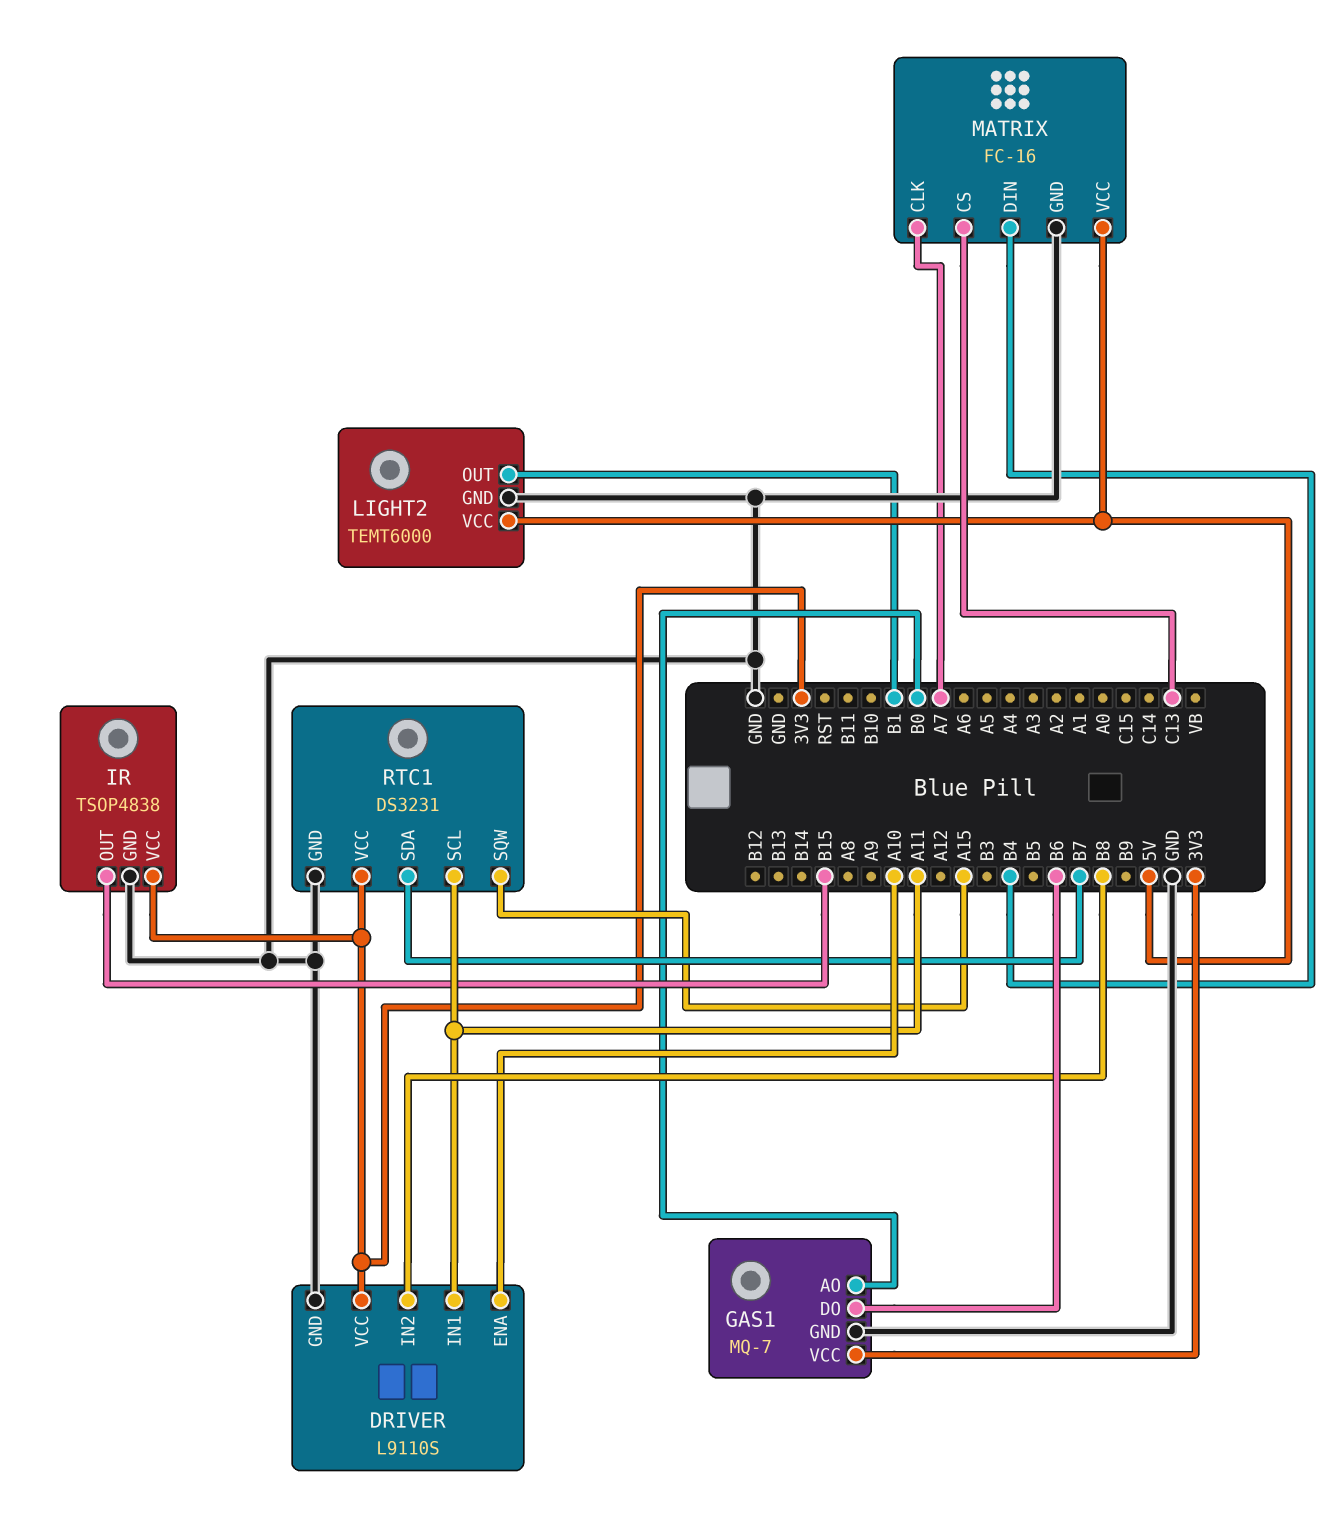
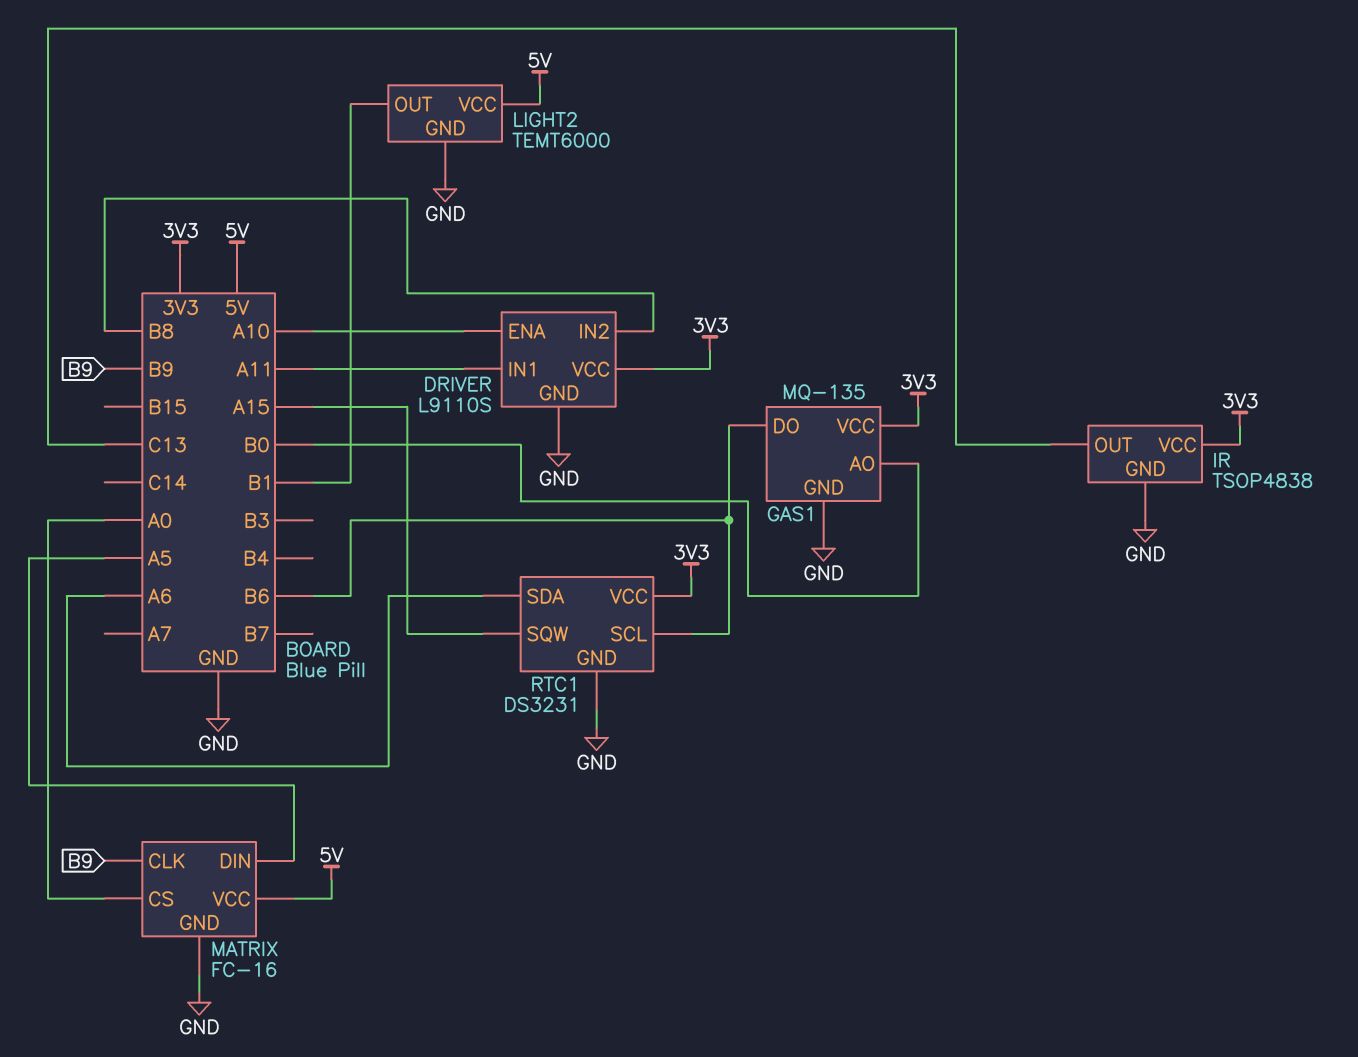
GAS1: MQ-7 -> MQ-135
IR pin OUT: B15 -> C13
MATRIX pin CLK: A7 -> B9
MATRIX pin CS: C13 -> A0
MATRIX pin DIN: B4 -> A5
RTC1 pin SCL: A11 -> B6
RTC1 pin SDA: B7 -> A6

